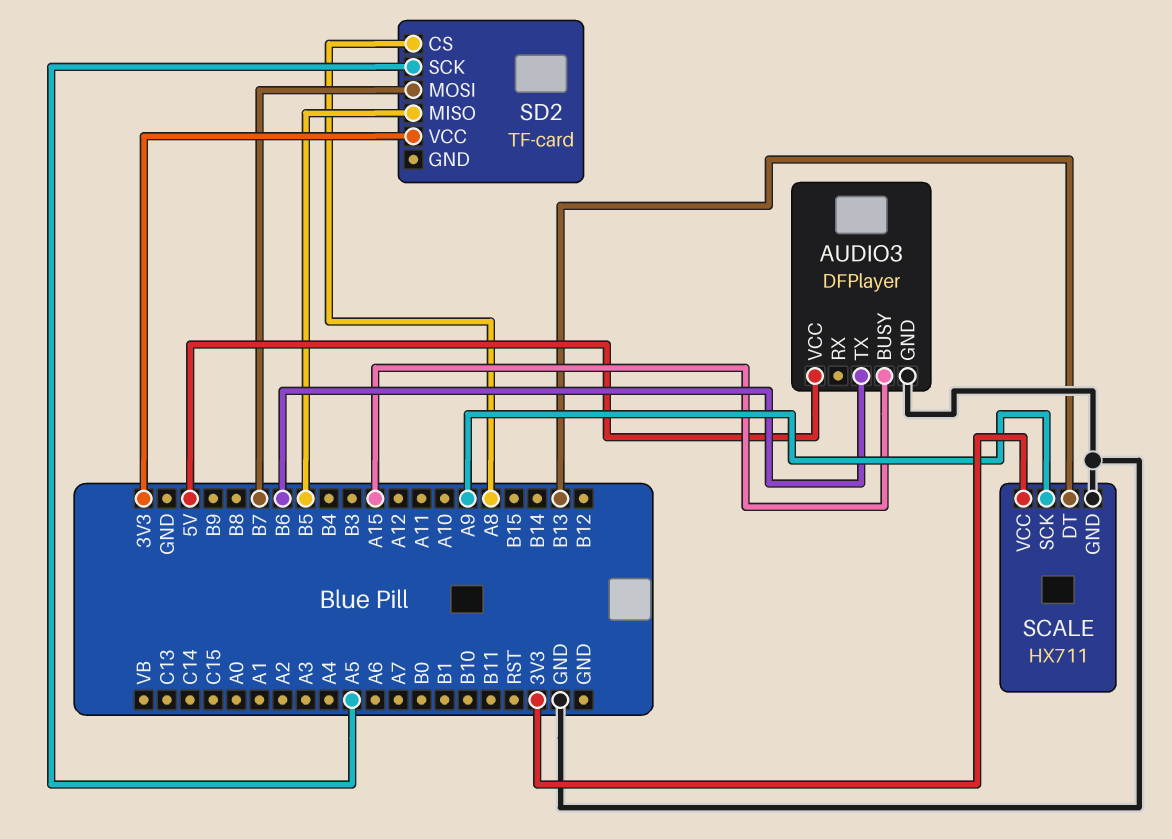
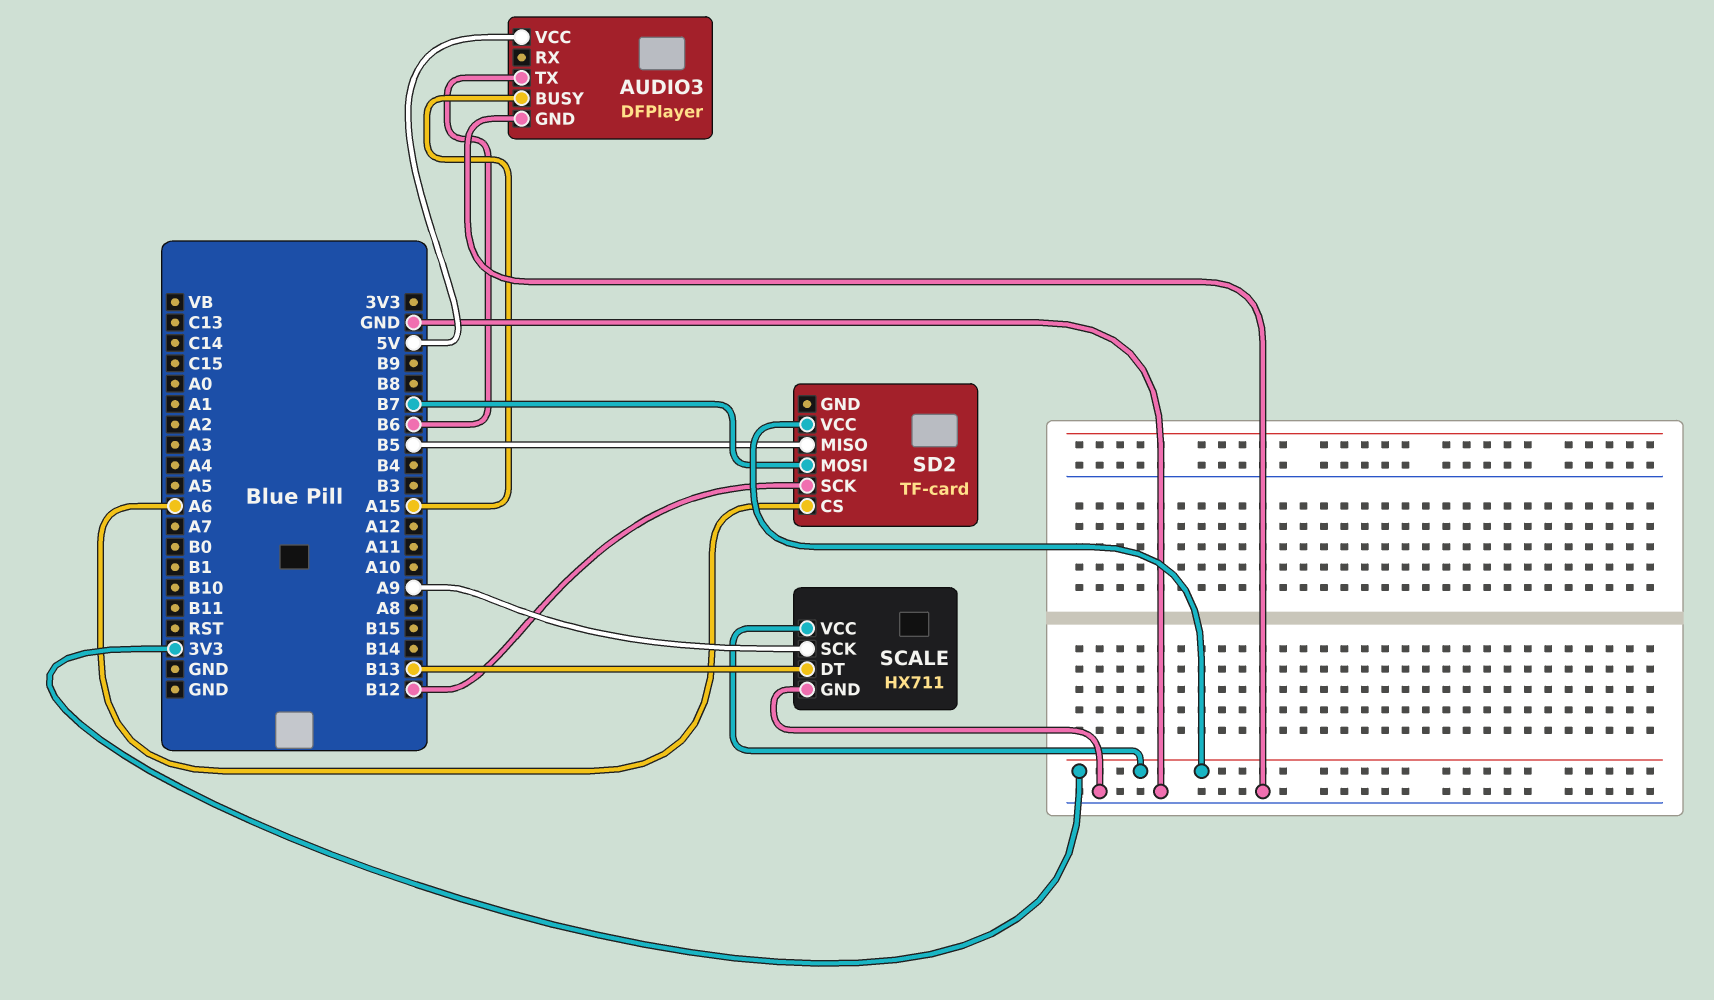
SD2 pin CS: A8 -> A6
SD2 pin SCK: A5 -> B12

